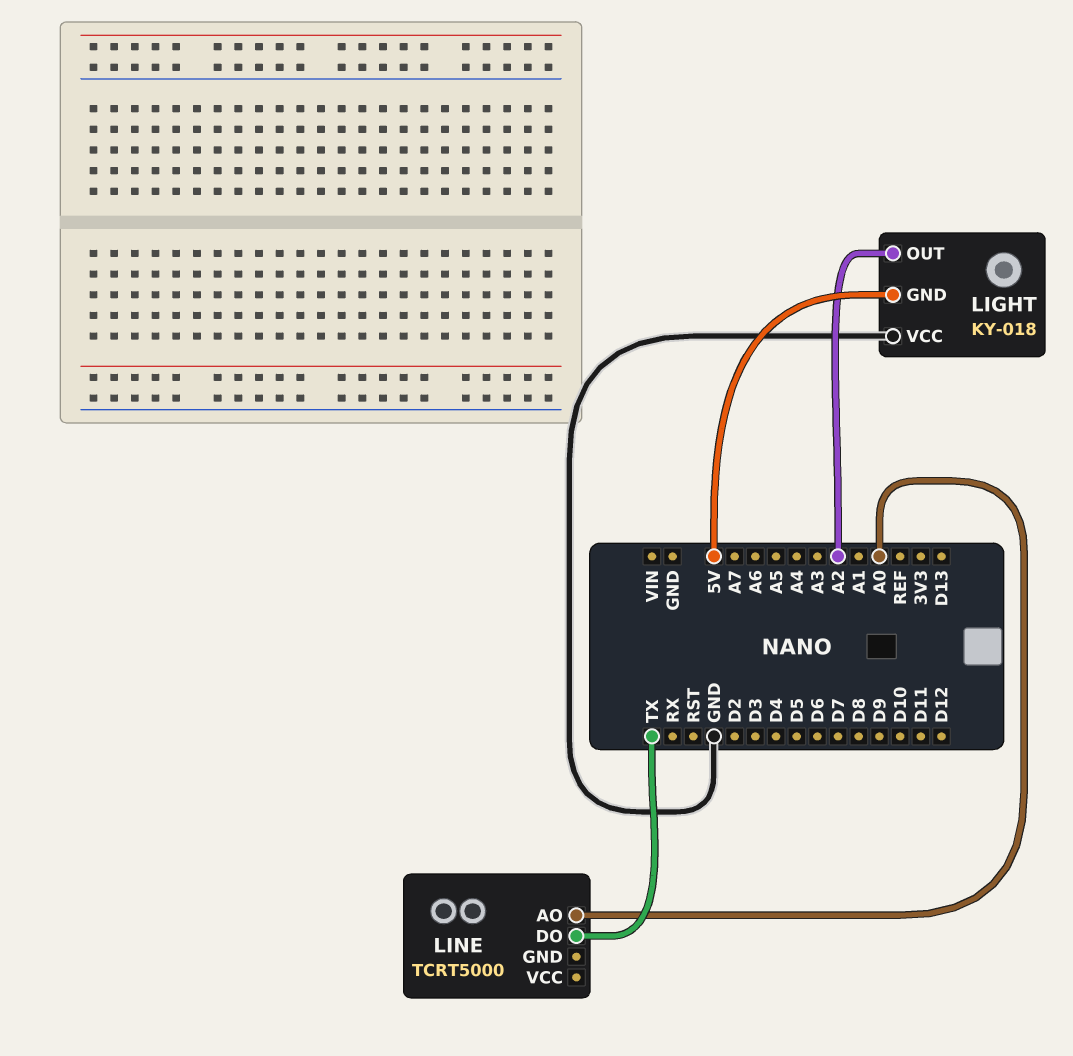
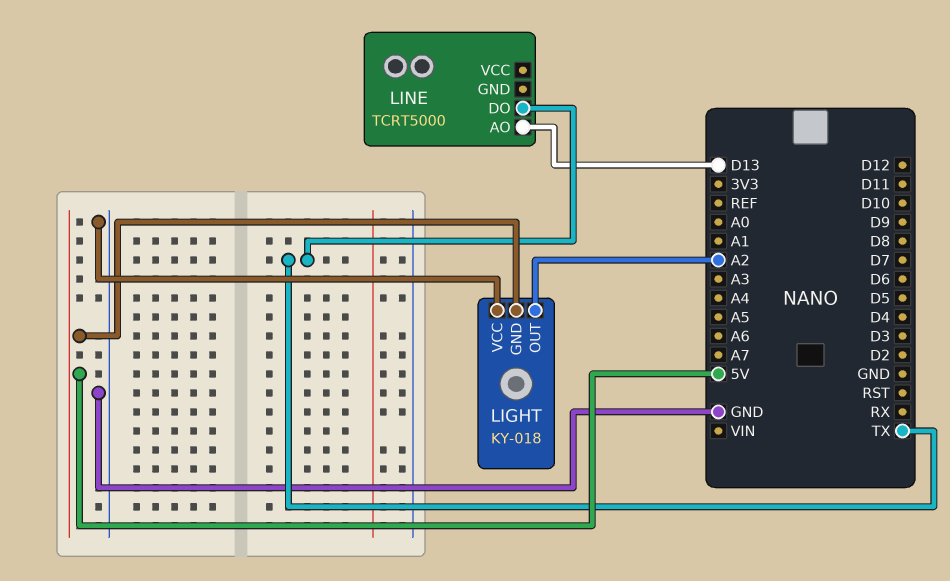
LINE pin AO: A0 -> D13

